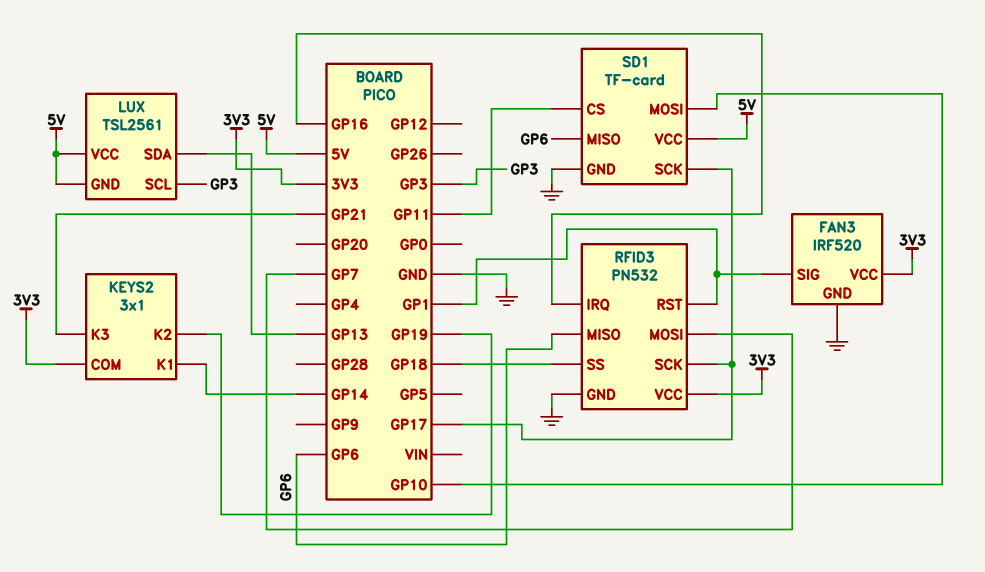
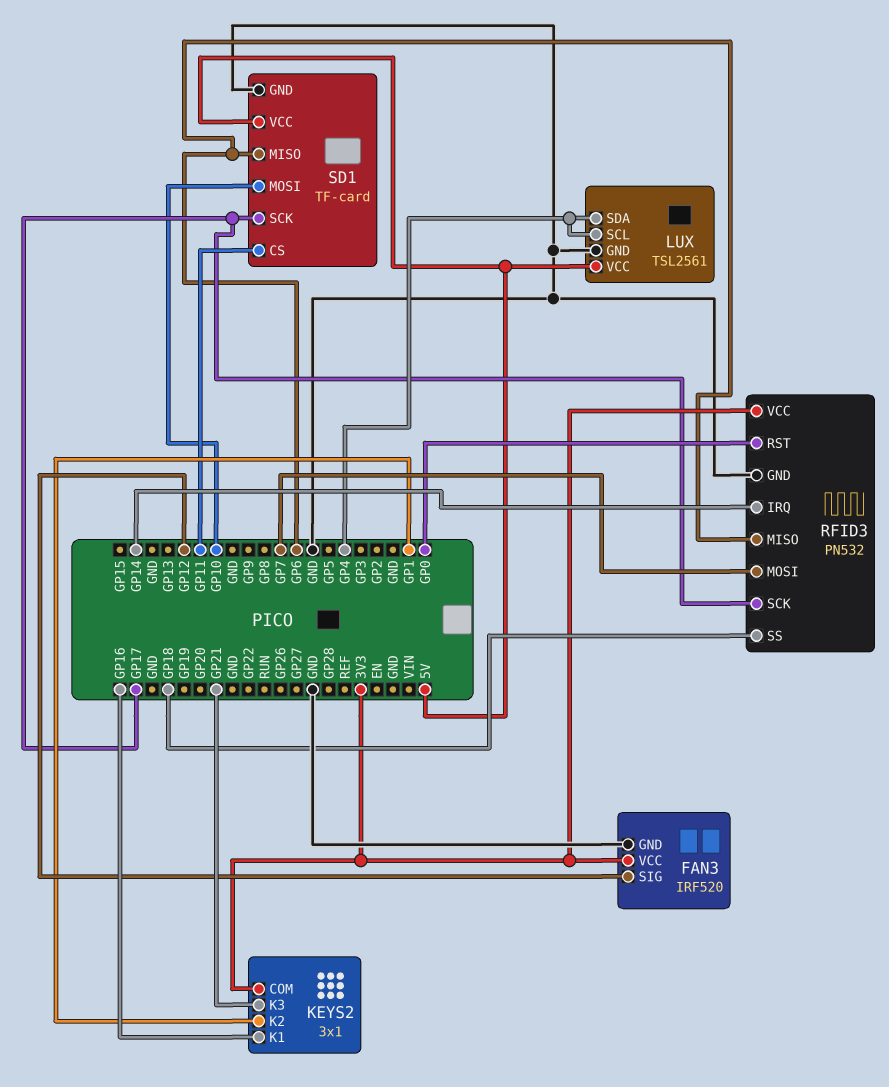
FAN3 pin SIG: GP1 -> GP12
KEYS2 pin K1: GP14 -> GP16
KEYS2 pin K2: GP19 -> GP1
LUX pin GND: 5V -> GND
LUX pin SCL: GP3 -> GP4
LUX pin SDA: GP13 -> GP4
RFID3 pin IRQ: GP16 -> GP14
RFID3 pin RST: GP1 -> GP0

